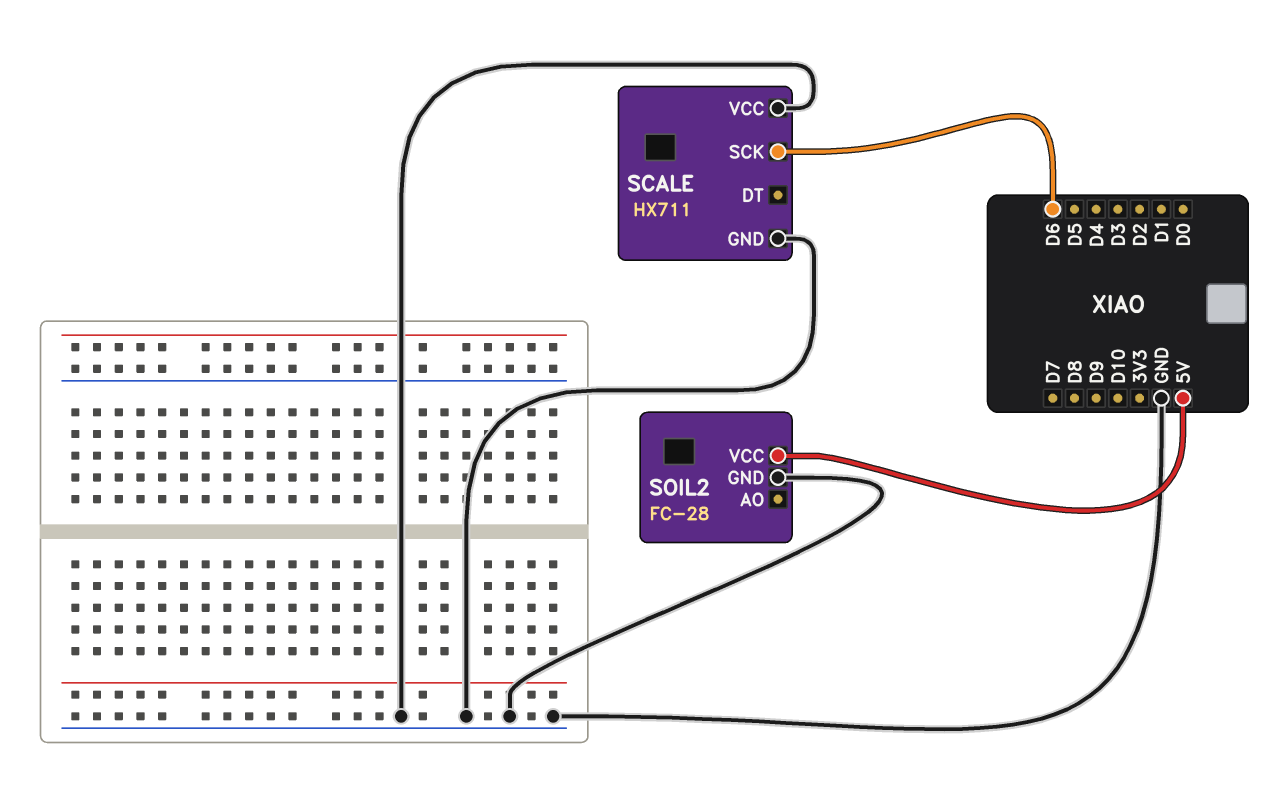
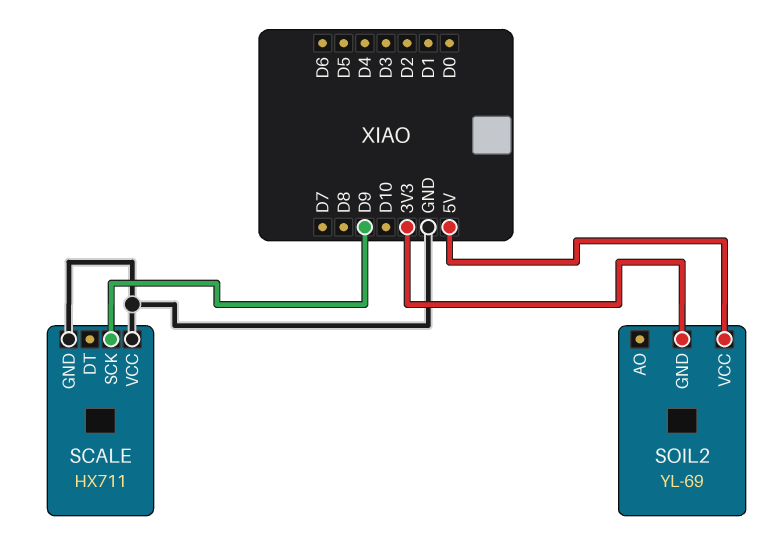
SCALE pin SCK: D6 -> D9
SOIL2: FC-28 -> YL-69
SOIL2 pin GND: GND -> 3V3

